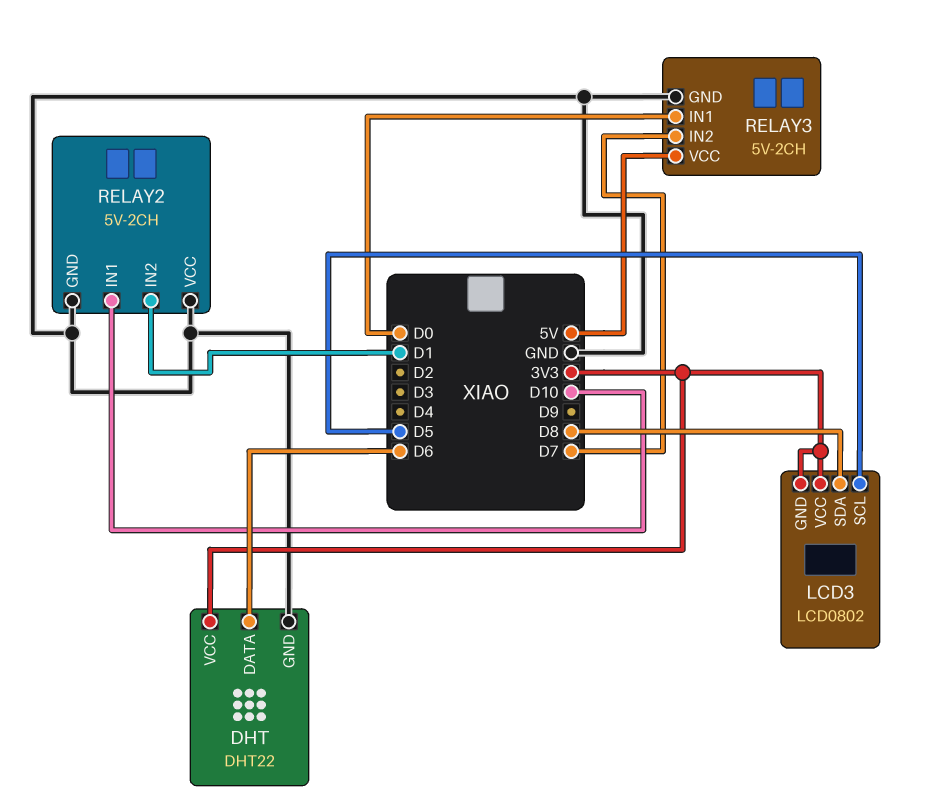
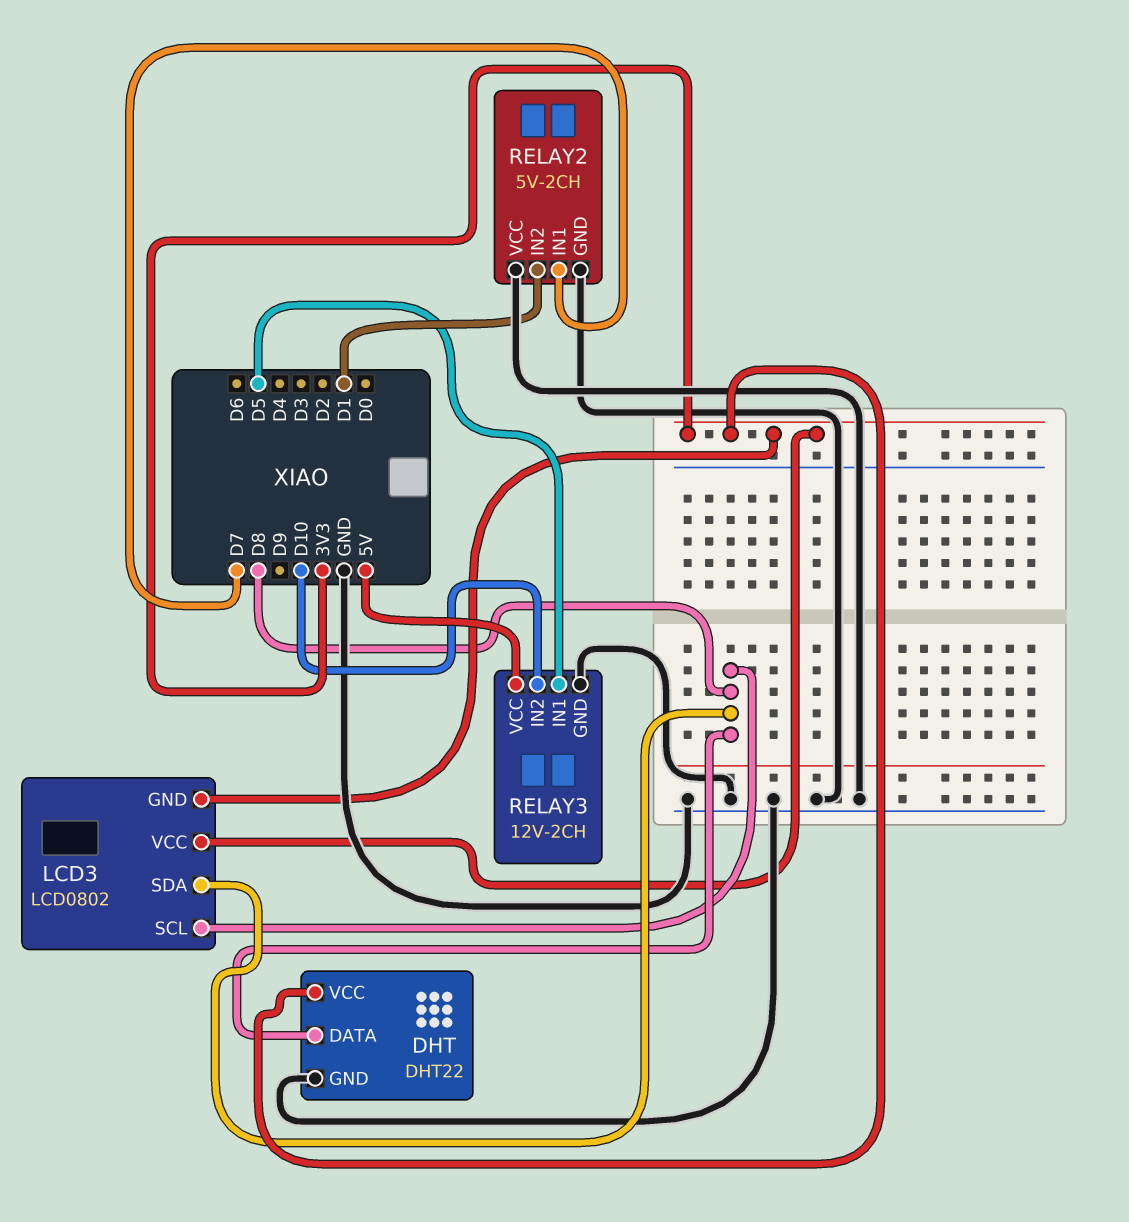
DHT pin DATA: D6 -> D8
LCD3 pin SCL: D5 -> D8
RELAY2 pin IN1: D10 -> D7
RELAY3: 5V-2CH -> 12V-2CH
RELAY3 pin IN1: D0 -> D5
RELAY3 pin IN2: D7 -> D10

